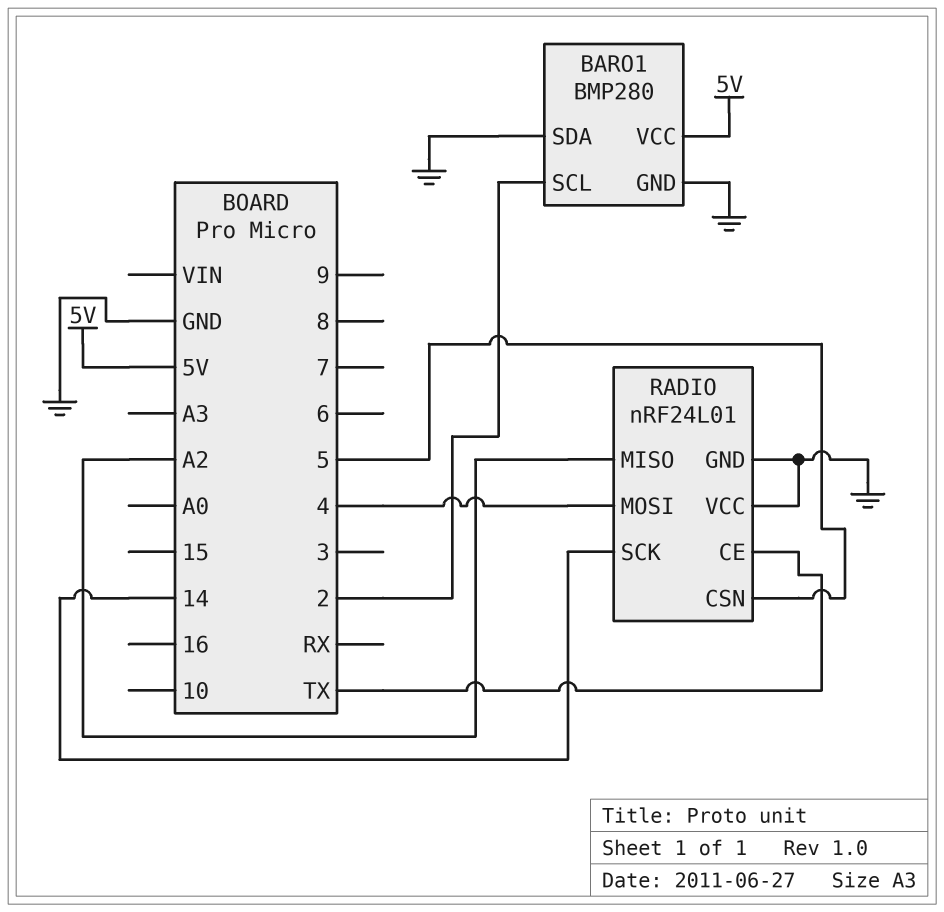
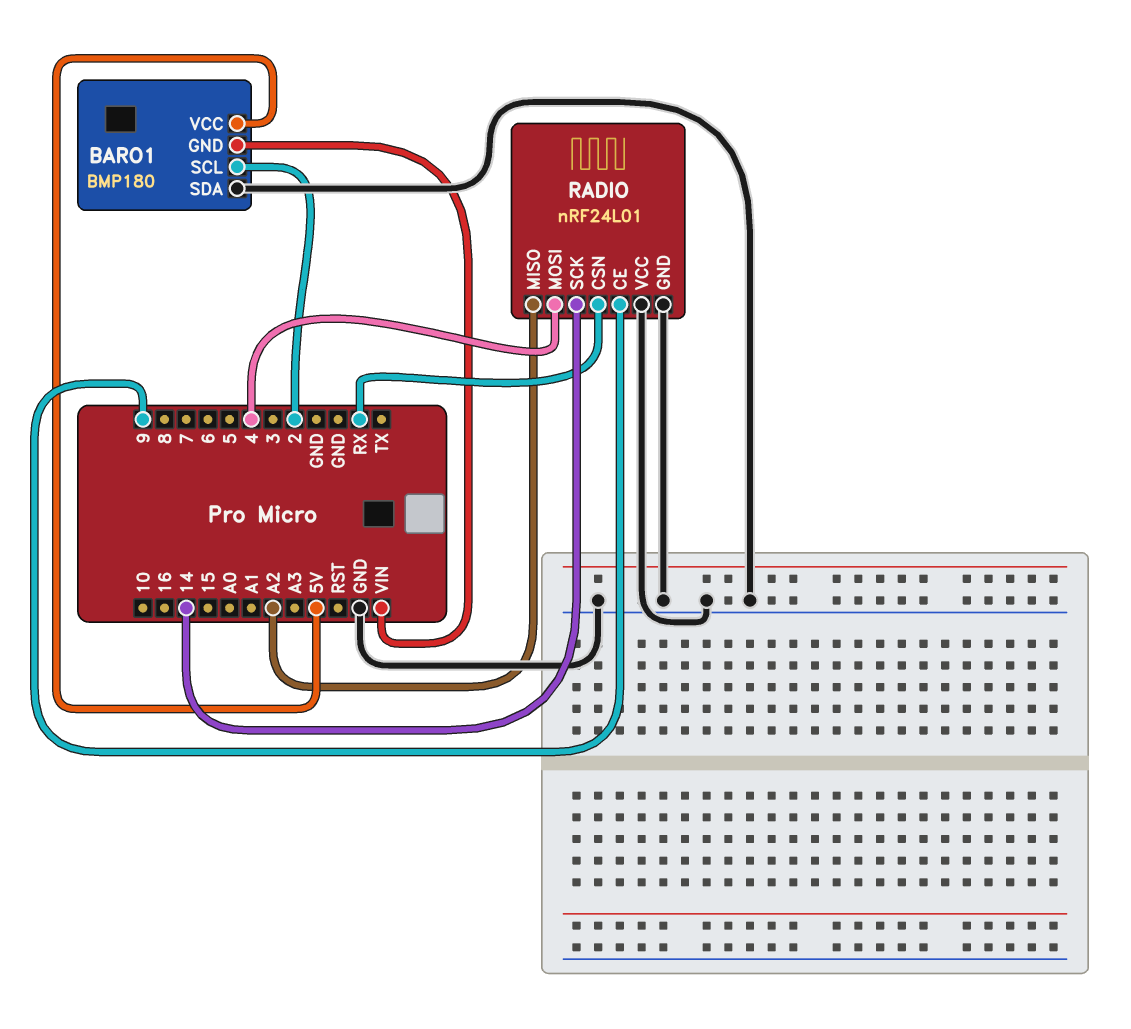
BARO1: BMP280 -> BMP180
BARO1 pin GND: GND -> VIN
RADIO pin CE: TX -> 9
RADIO pin CSN: 5 -> RX

